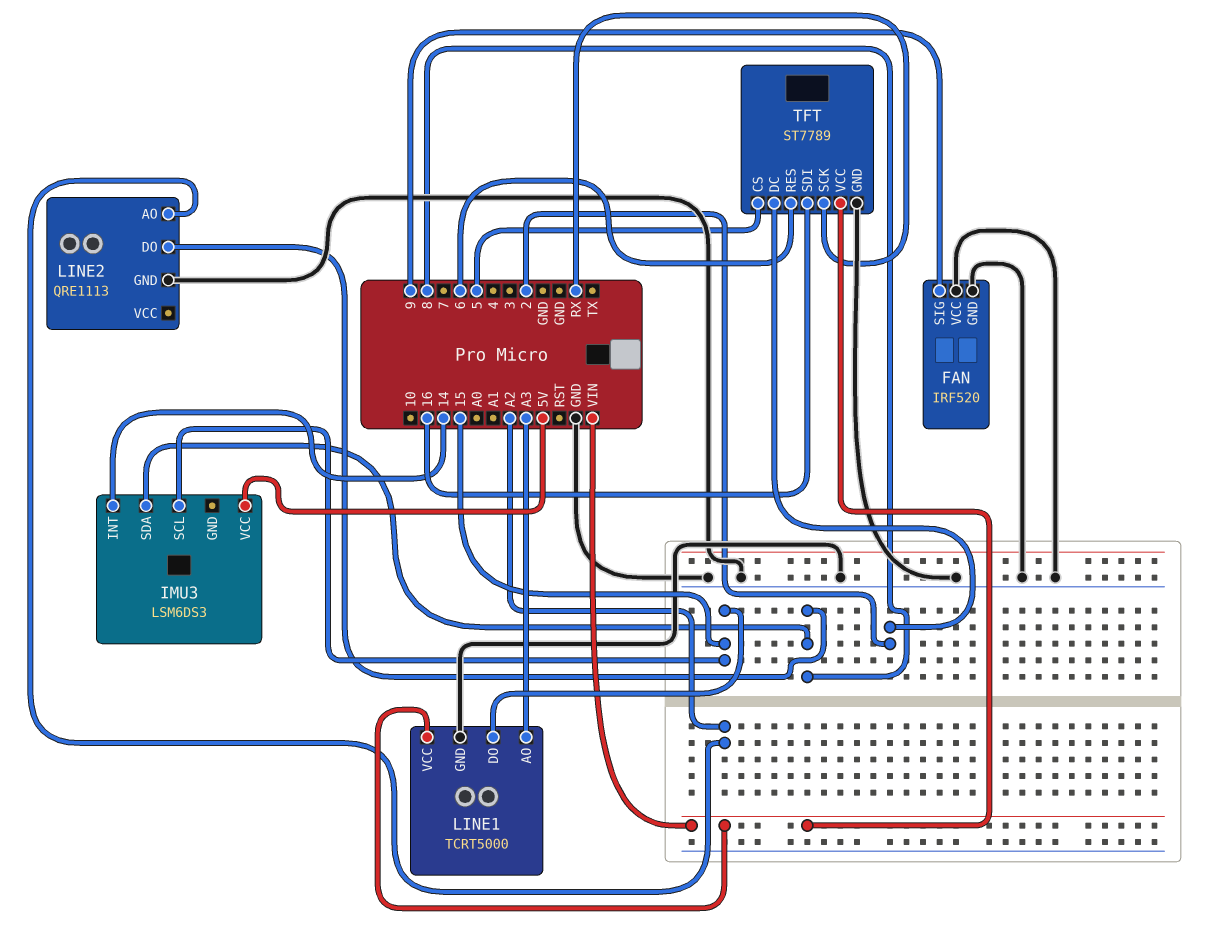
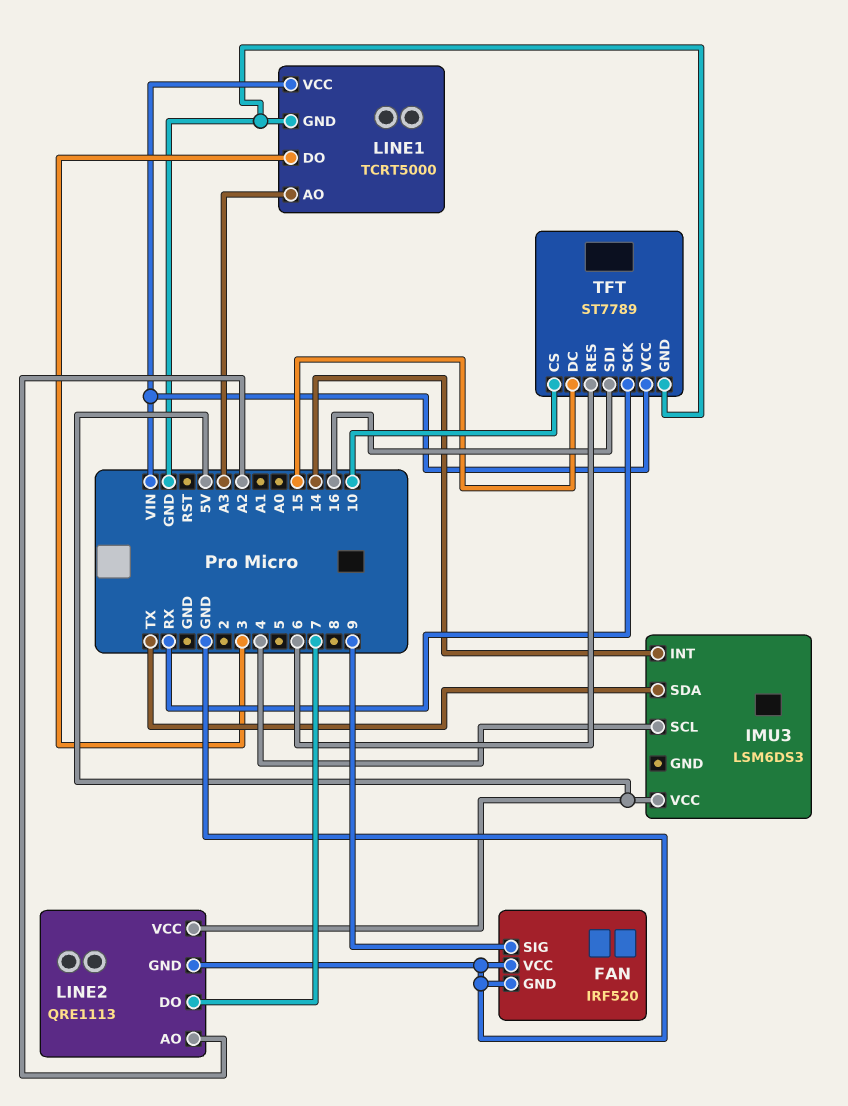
IMU3 pin SCL: 15 -> 4
IMU3 pin SDA: 8 -> TX
LINE1 pin DO: 15 -> 3
LINE2 pin DO: 8 -> 7
LINE2 pin VCC: none -> 5V
TFT pin CS: 5 -> 10
TFT pin DC: 2 -> 15

